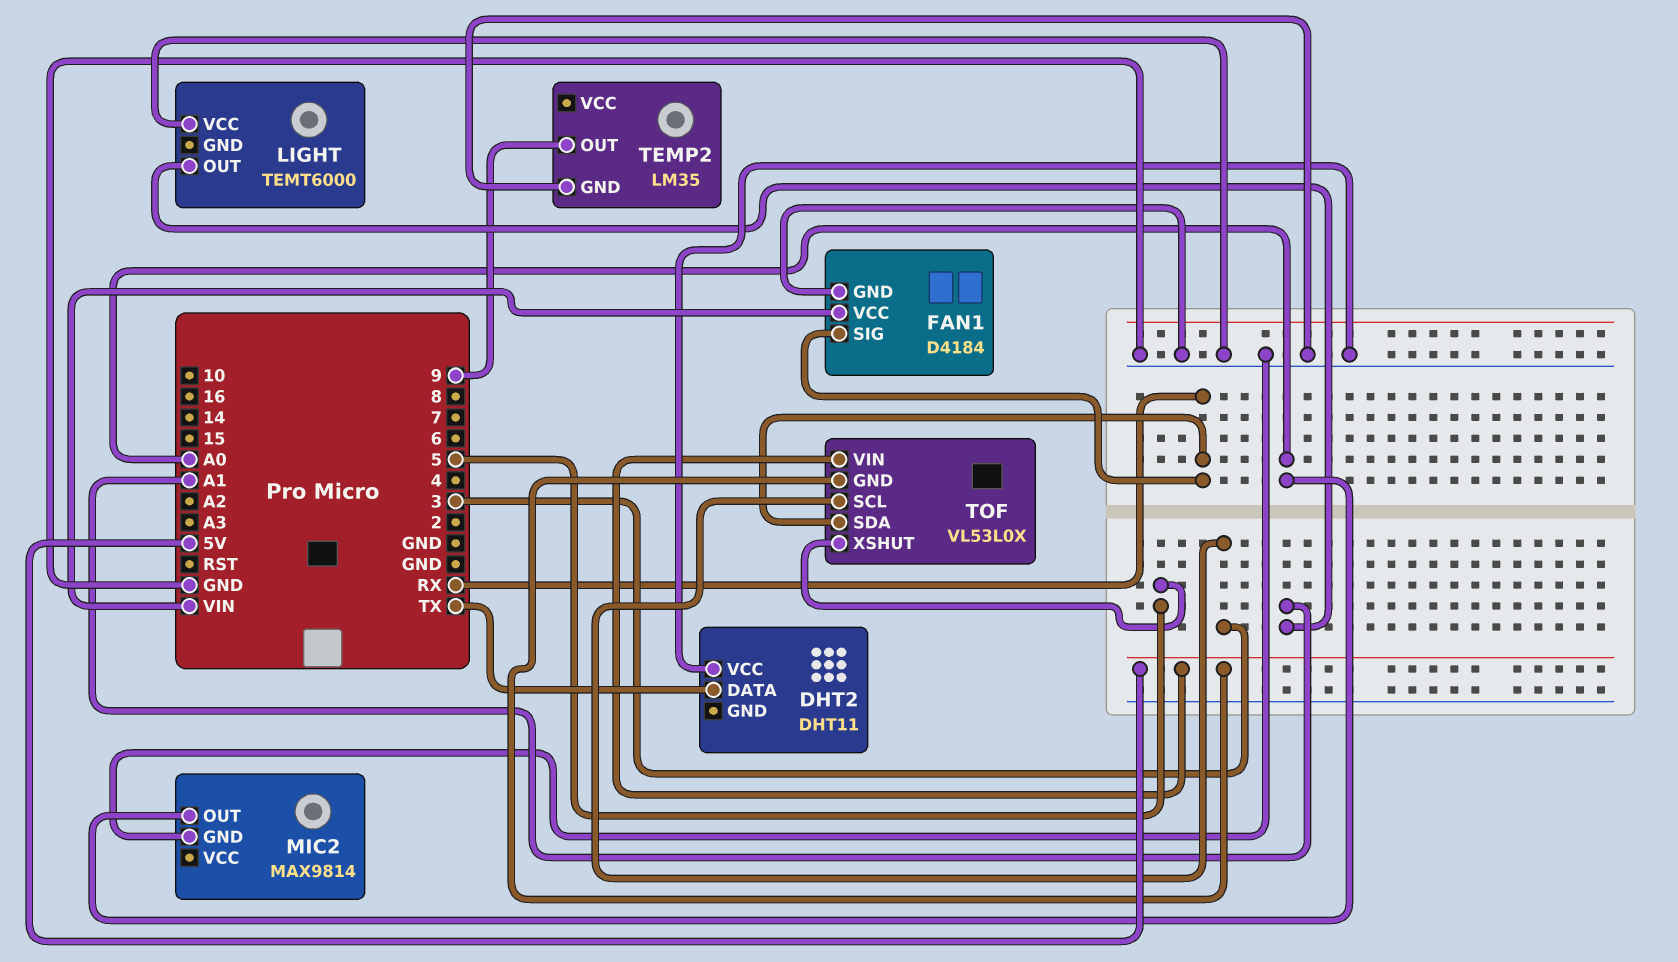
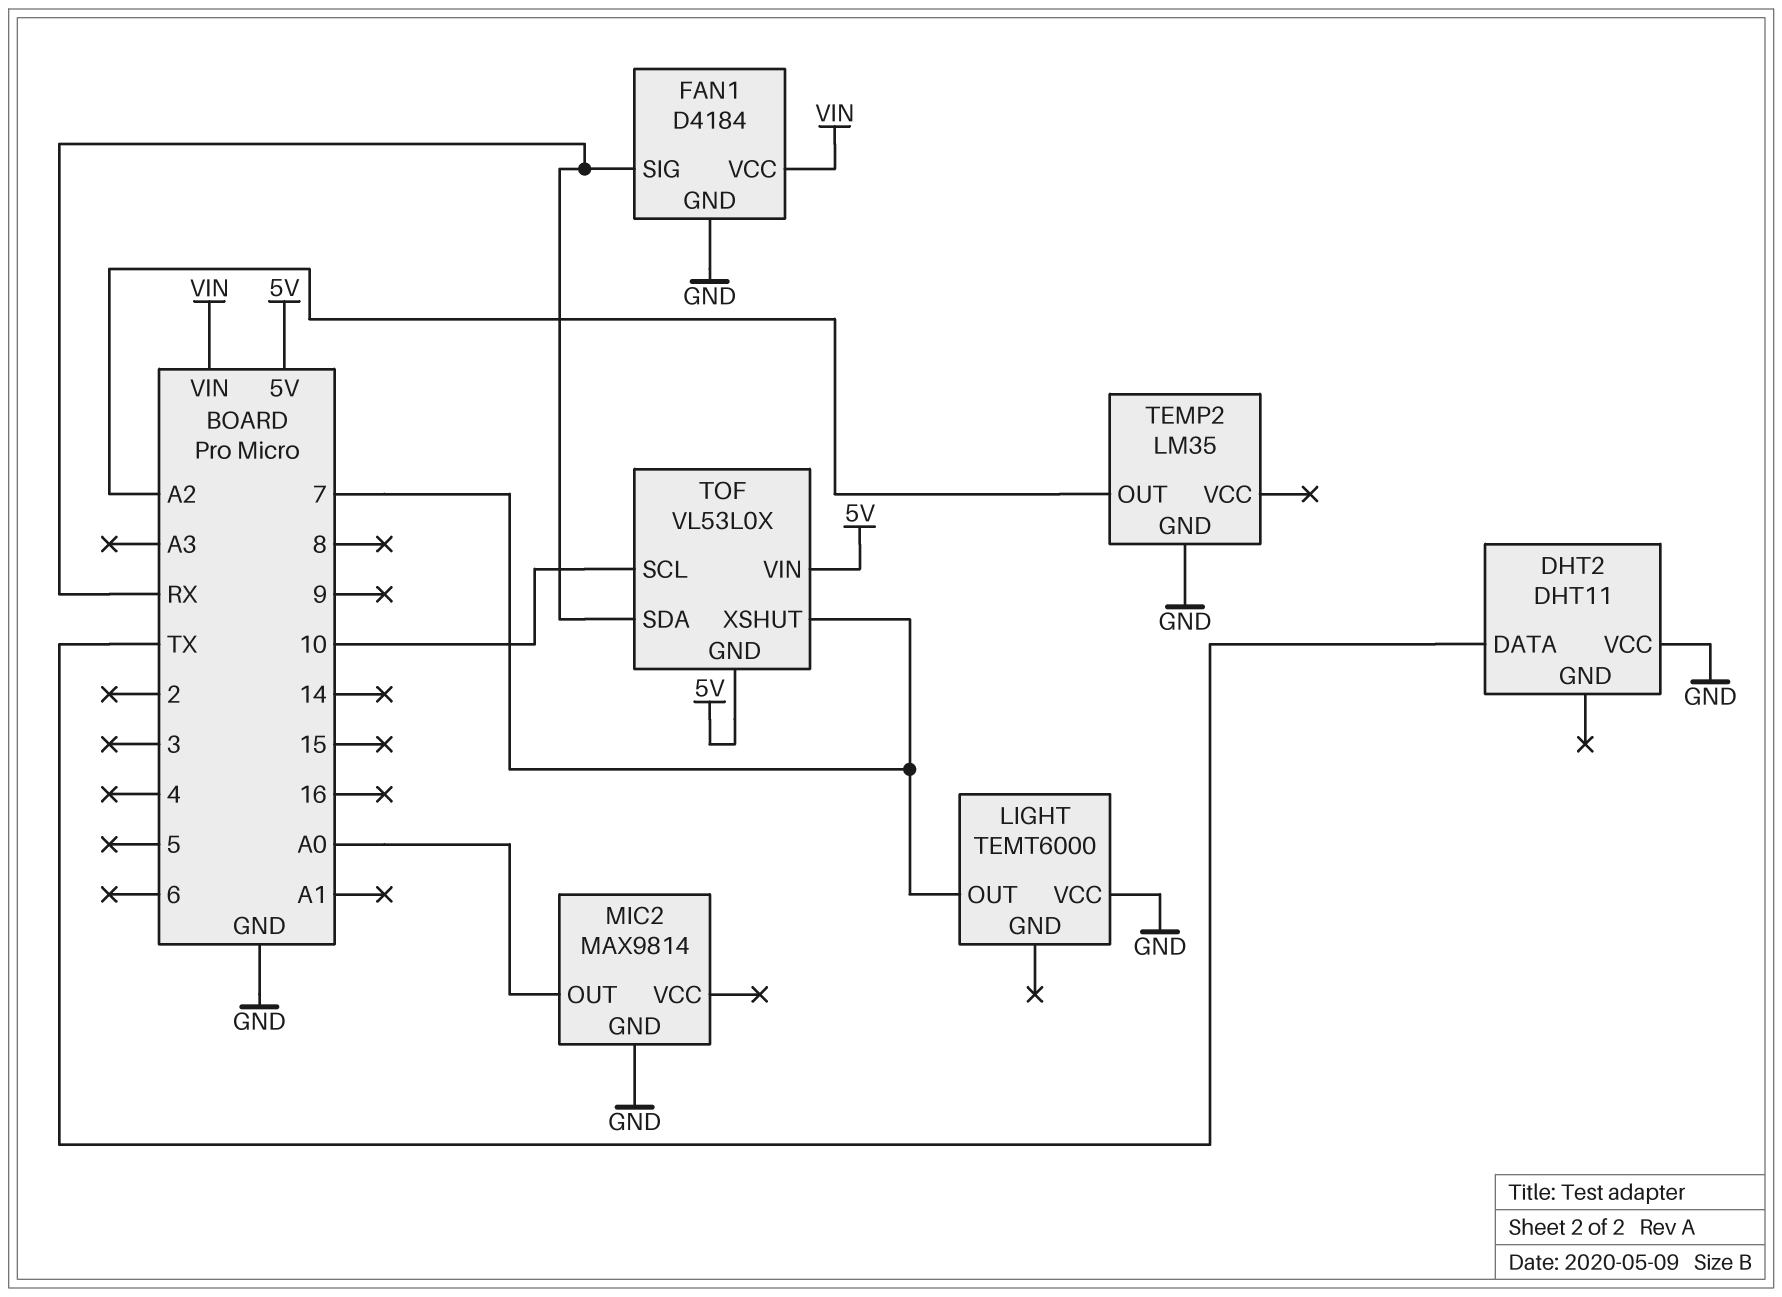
LIGHT pin OUT: A1 -> 7
TEMP2 pin OUT: 9 -> A2
TOF pin SCL: 3 -> 10
TOF pin XSHUT: 5 -> 7

